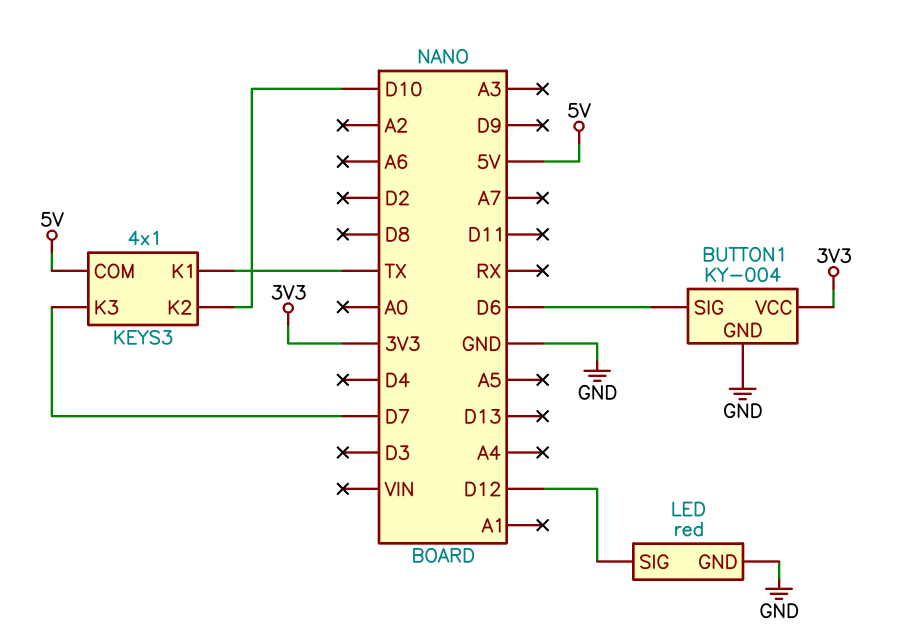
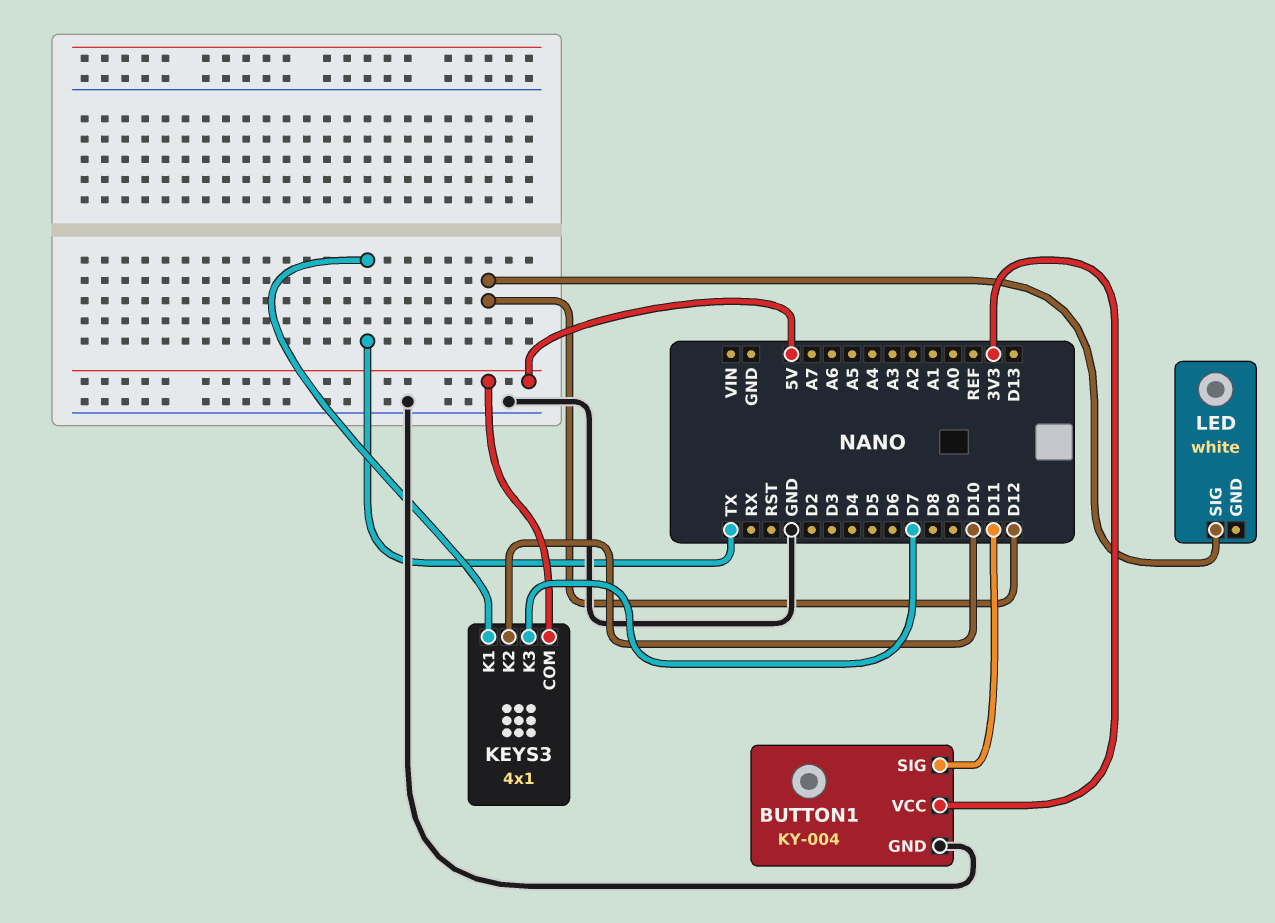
BUTTON1 pin SIG: D6 -> D11
LED: red -> white
LED pin GND: GND -> none

